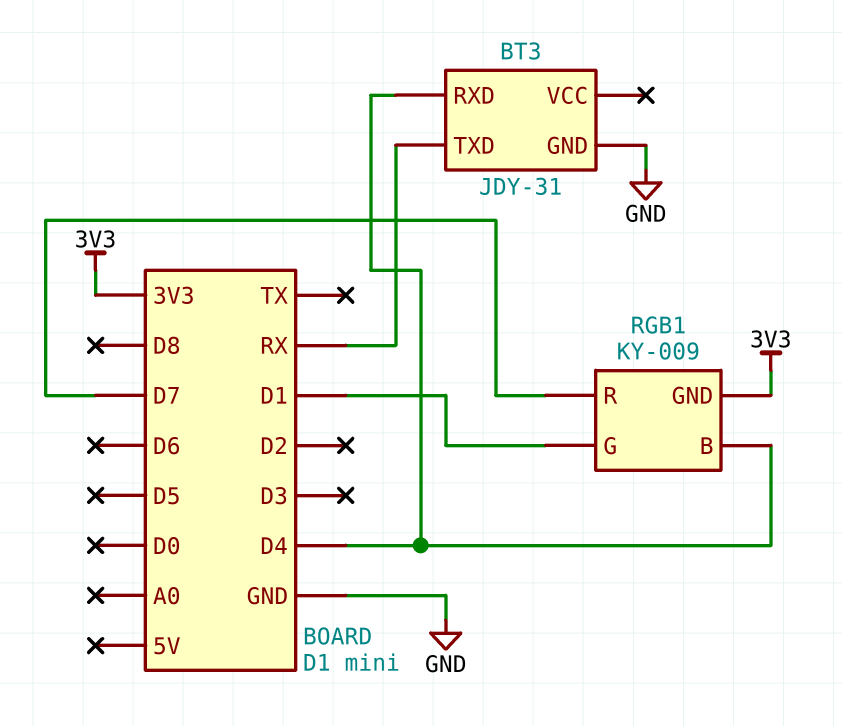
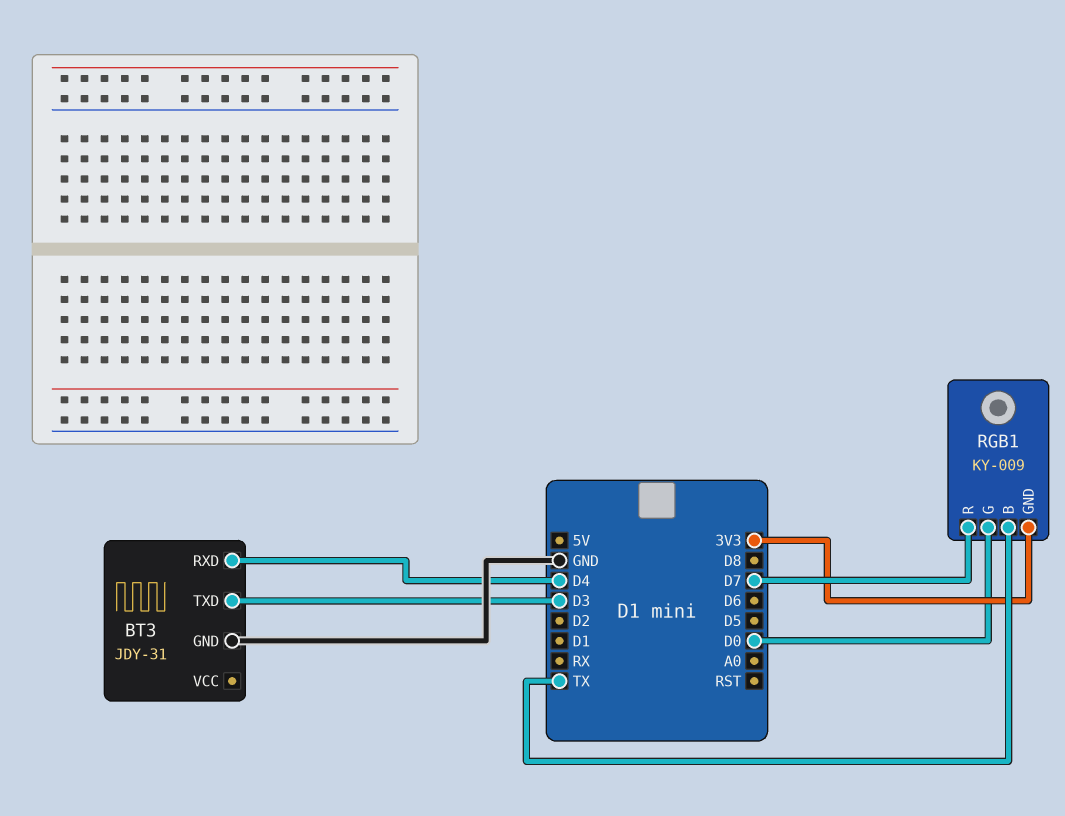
BT3 pin TXD: RX -> D3
RGB1 pin B: D4 -> TX
RGB1 pin G: D1 -> D0

